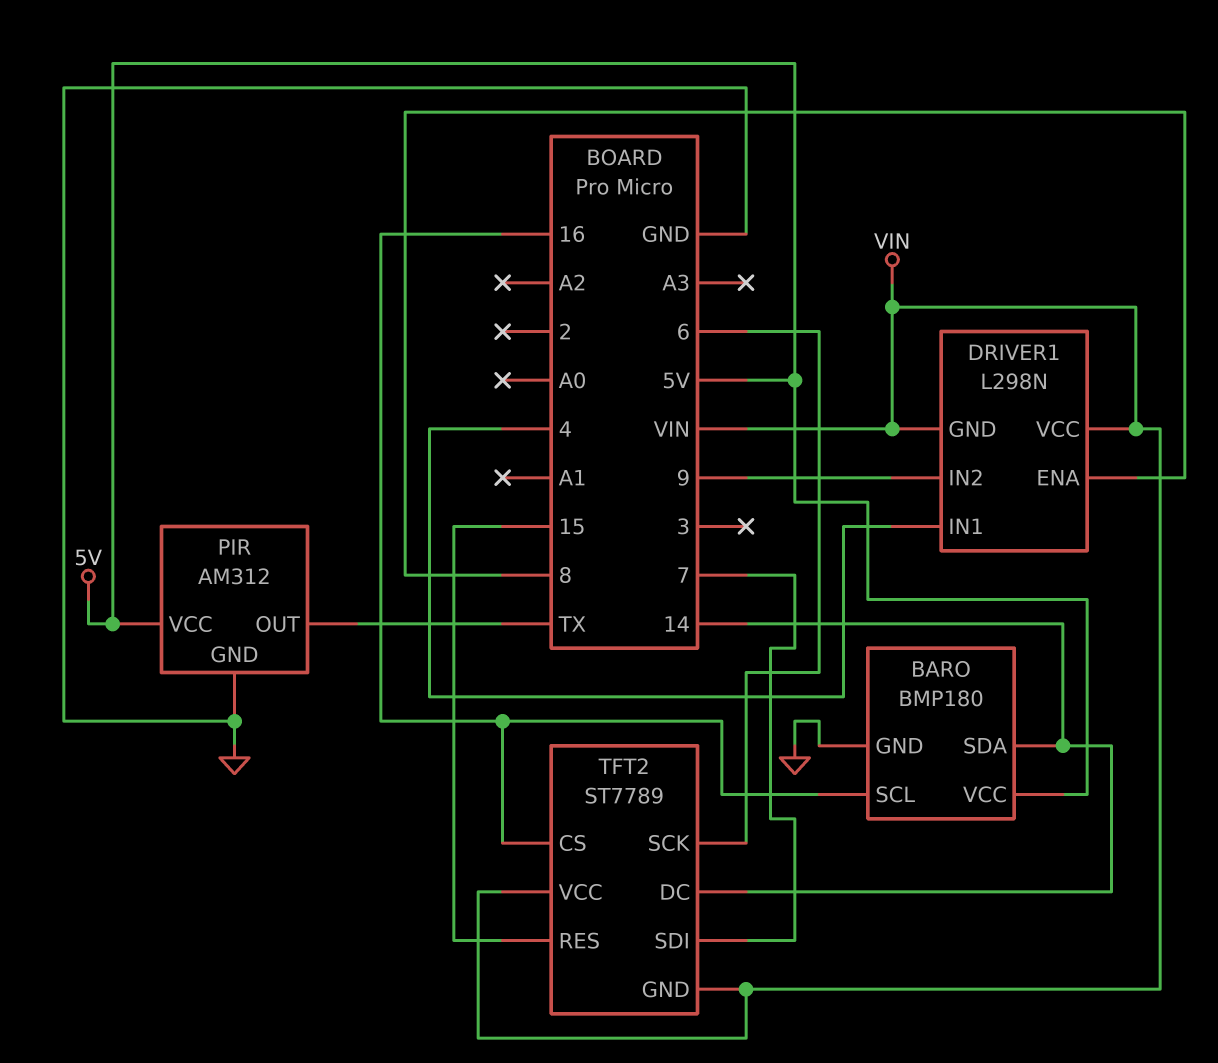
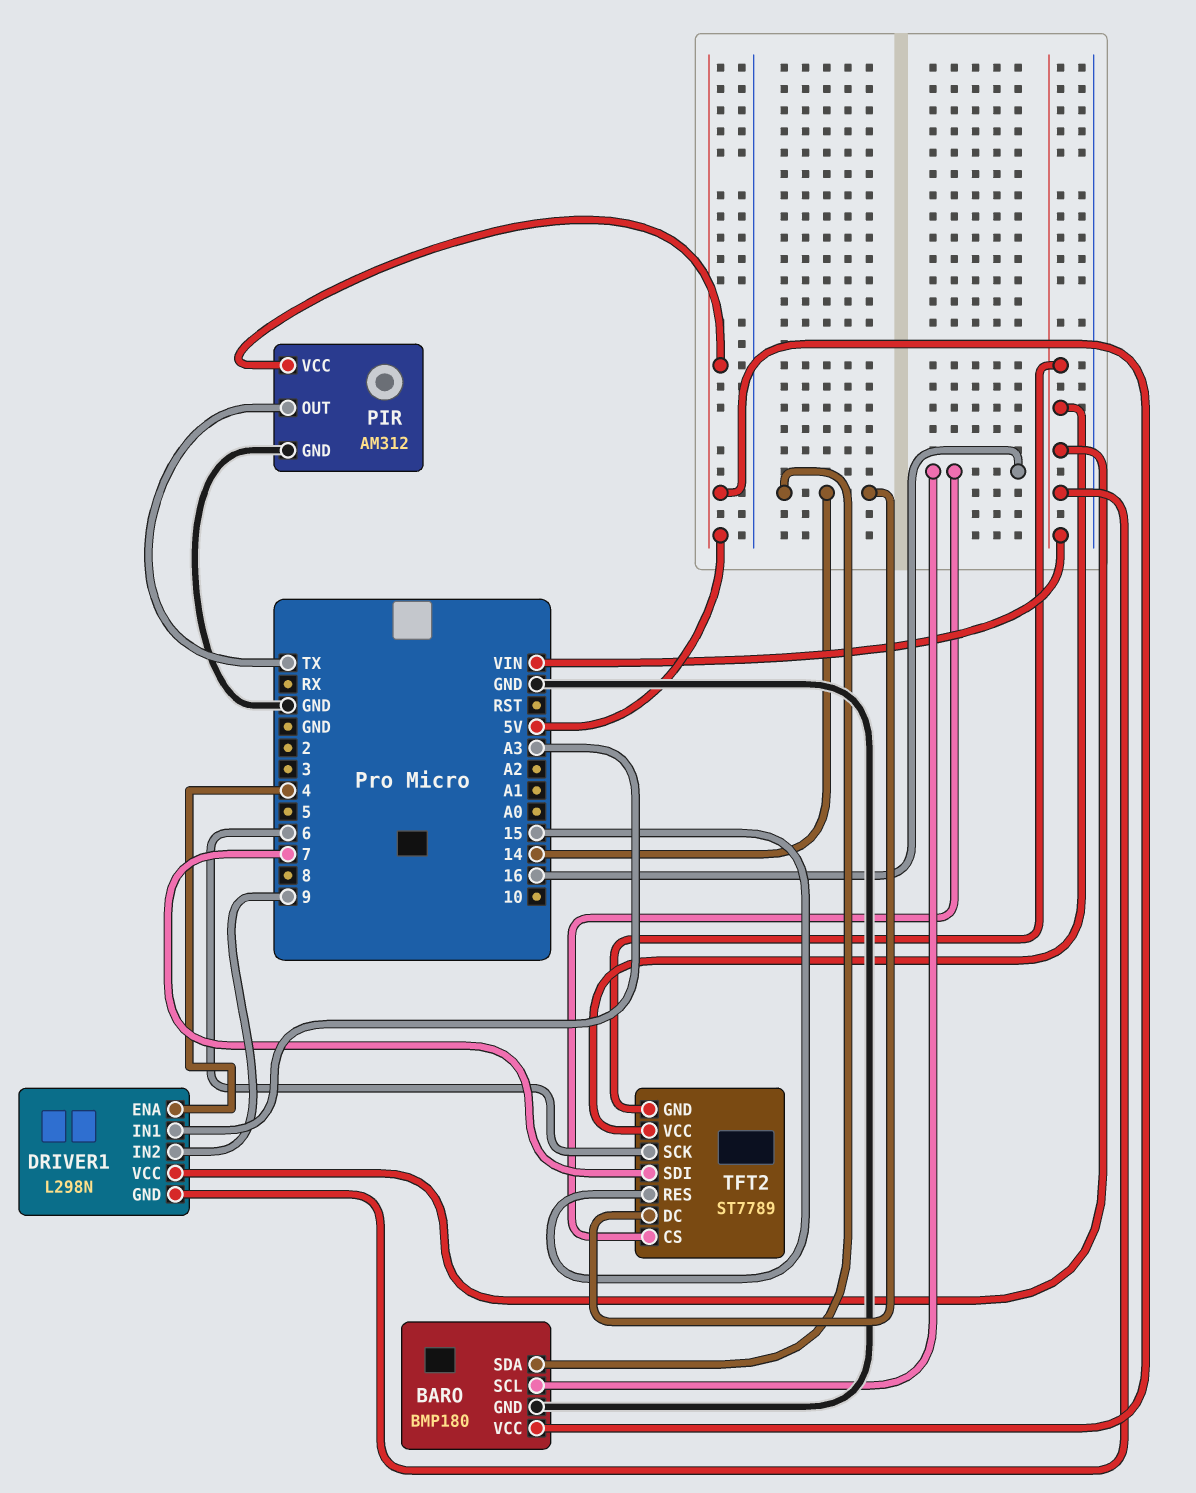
DRIVER1 pin ENA: 8 -> 4
DRIVER1 pin IN1: 4 -> A3

